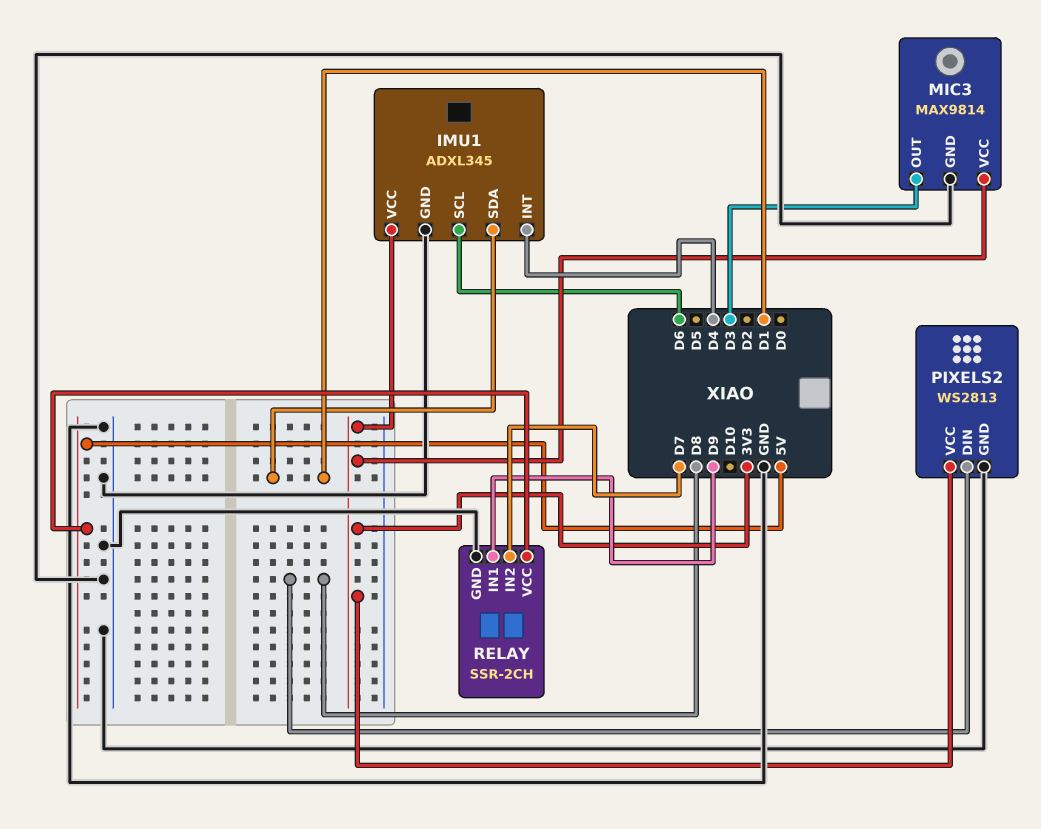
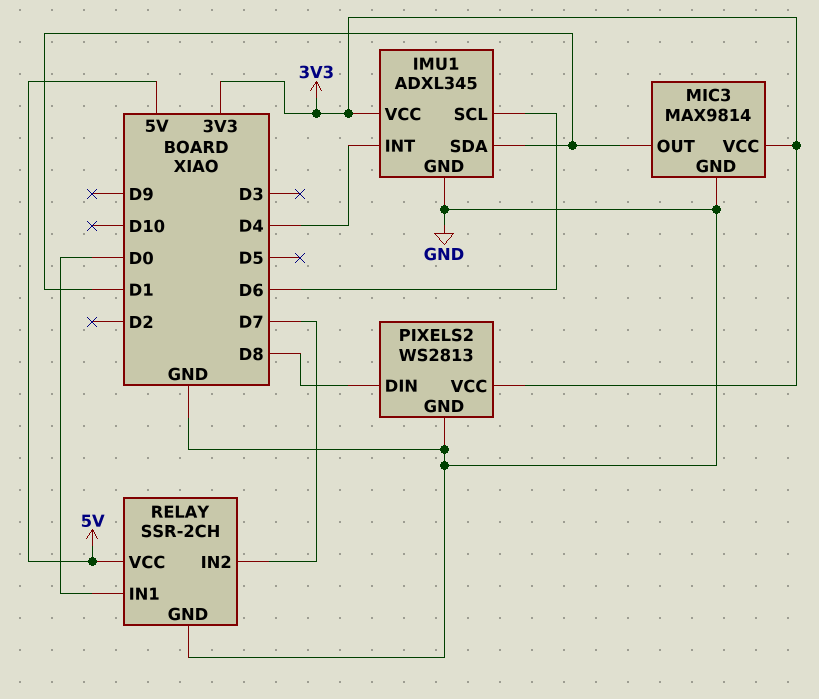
MIC3 pin OUT: D3 -> D1
RELAY pin IN1: D9 -> D0

